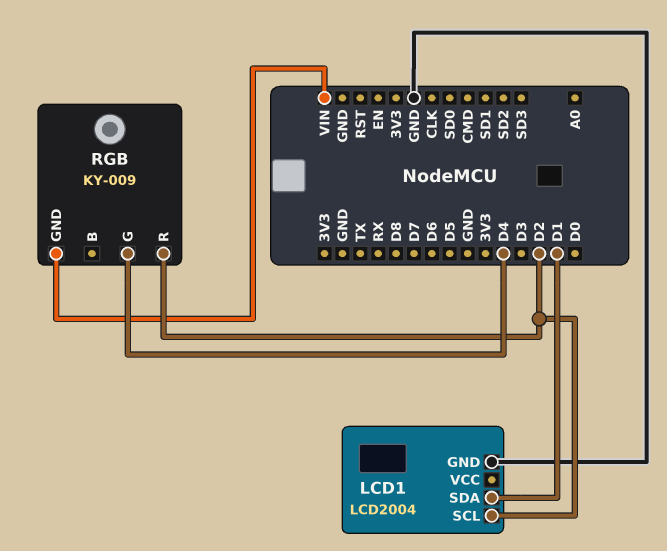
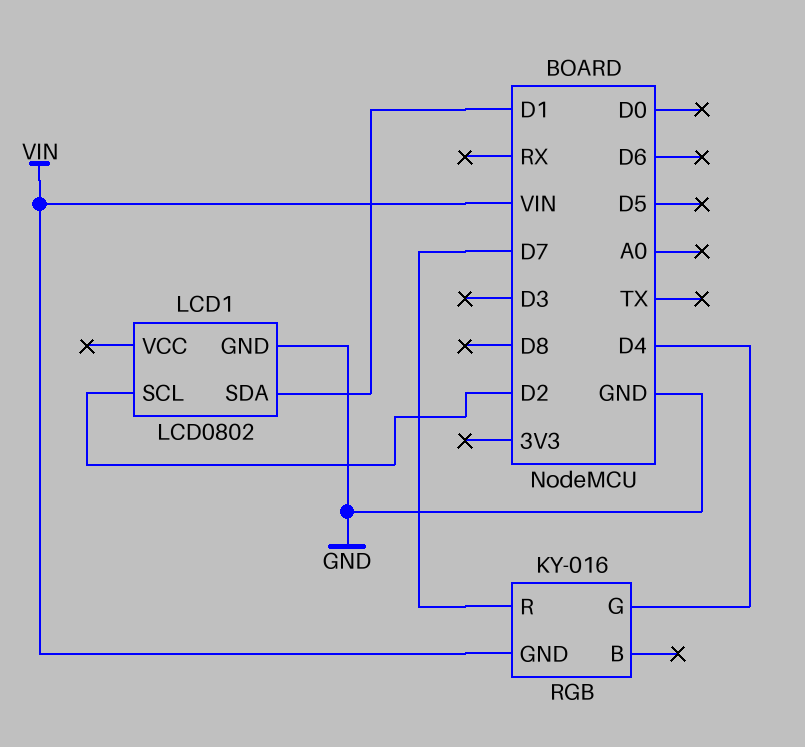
LCD1: LCD2004 -> LCD0802
RGB: KY-009 -> KY-016
RGB pin R: D2 -> D7

